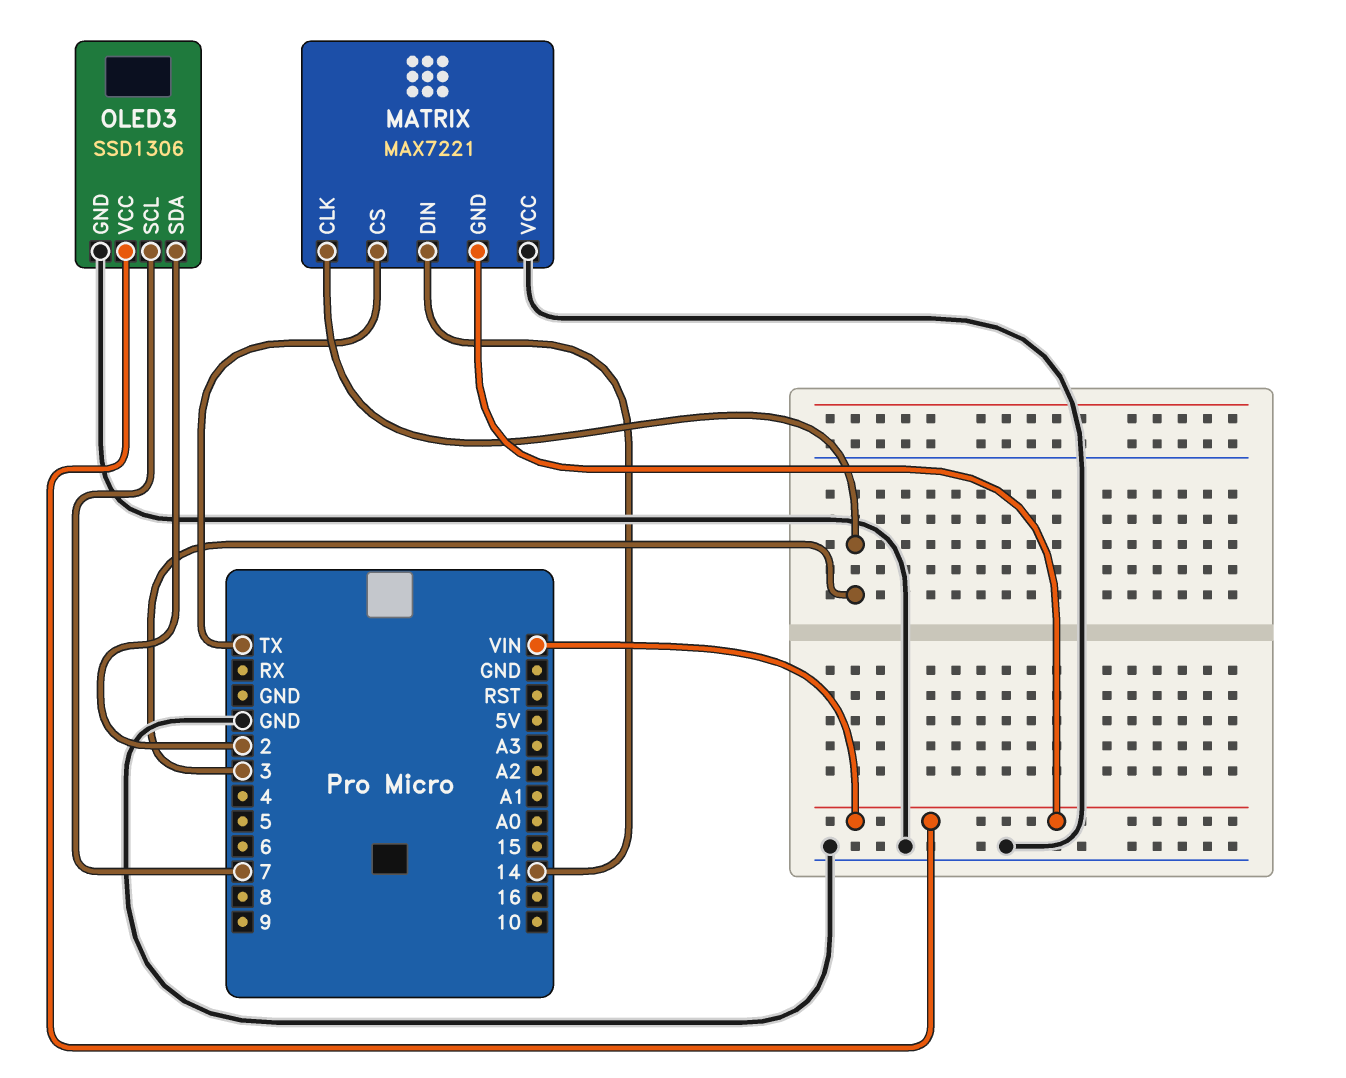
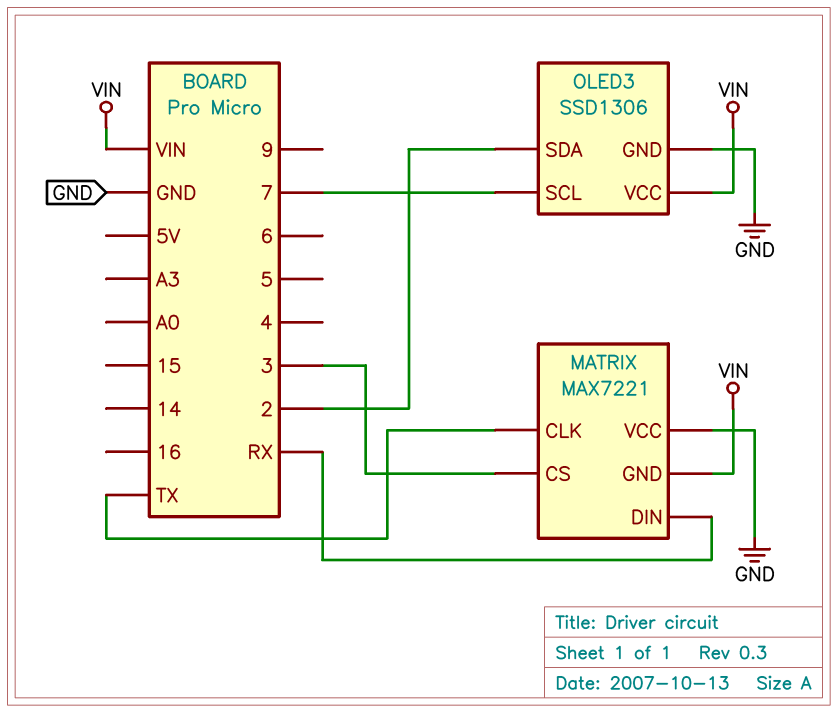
MATRIX pin CLK: 3 -> TX
MATRIX pin CS: TX -> 3
MATRIX pin DIN: 14 -> RX

